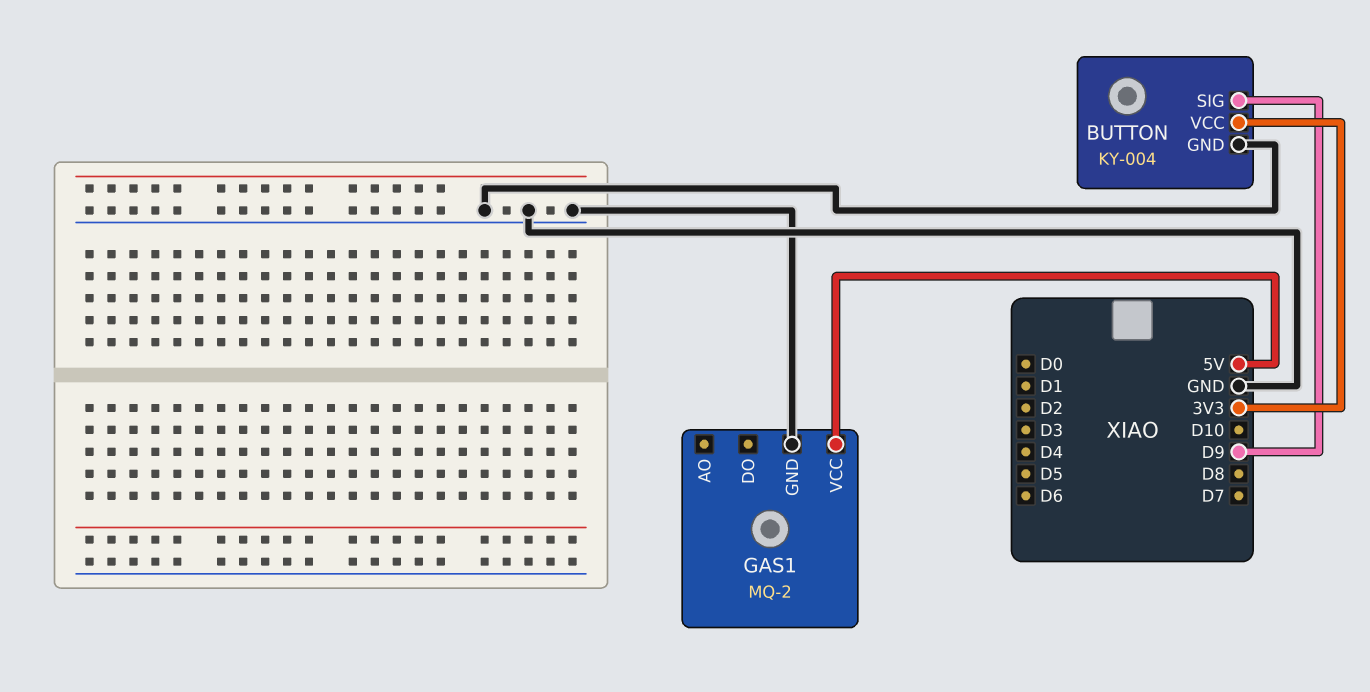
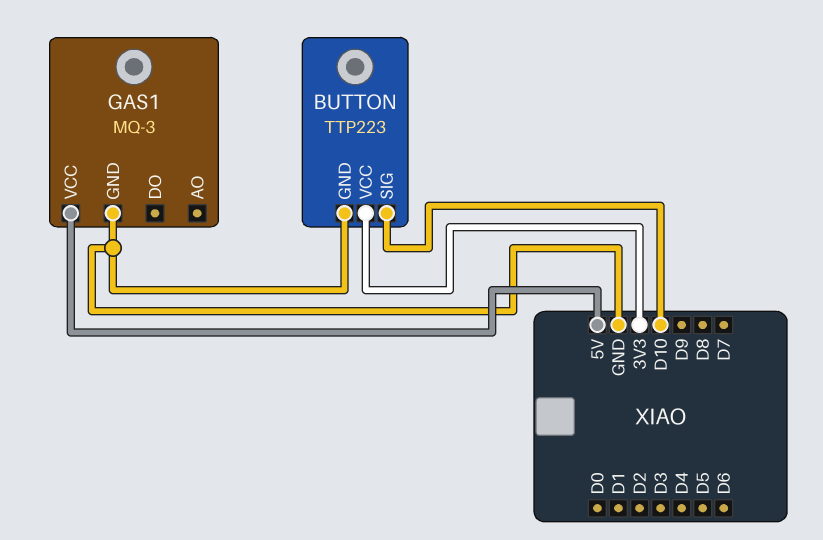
BUTTON: KY-004 -> TTP223
BUTTON pin SIG: D9 -> D10
GAS1: MQ-2 -> MQ-3

